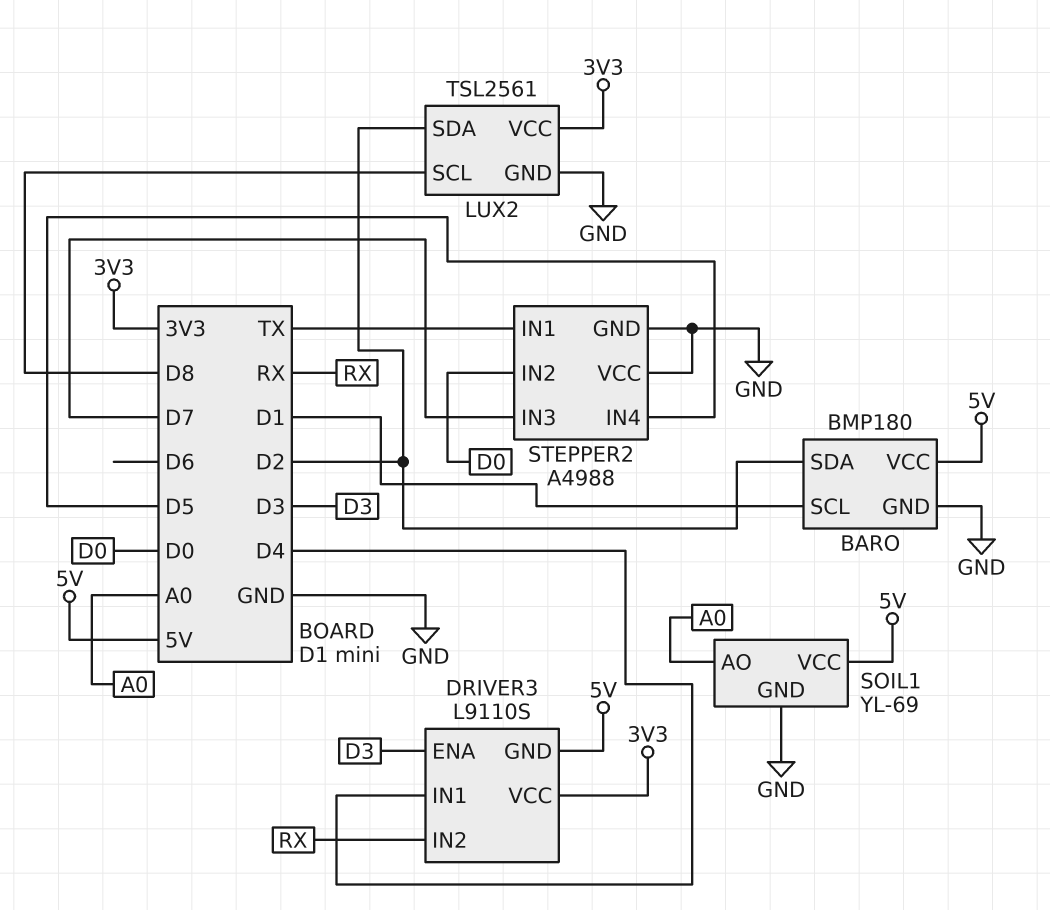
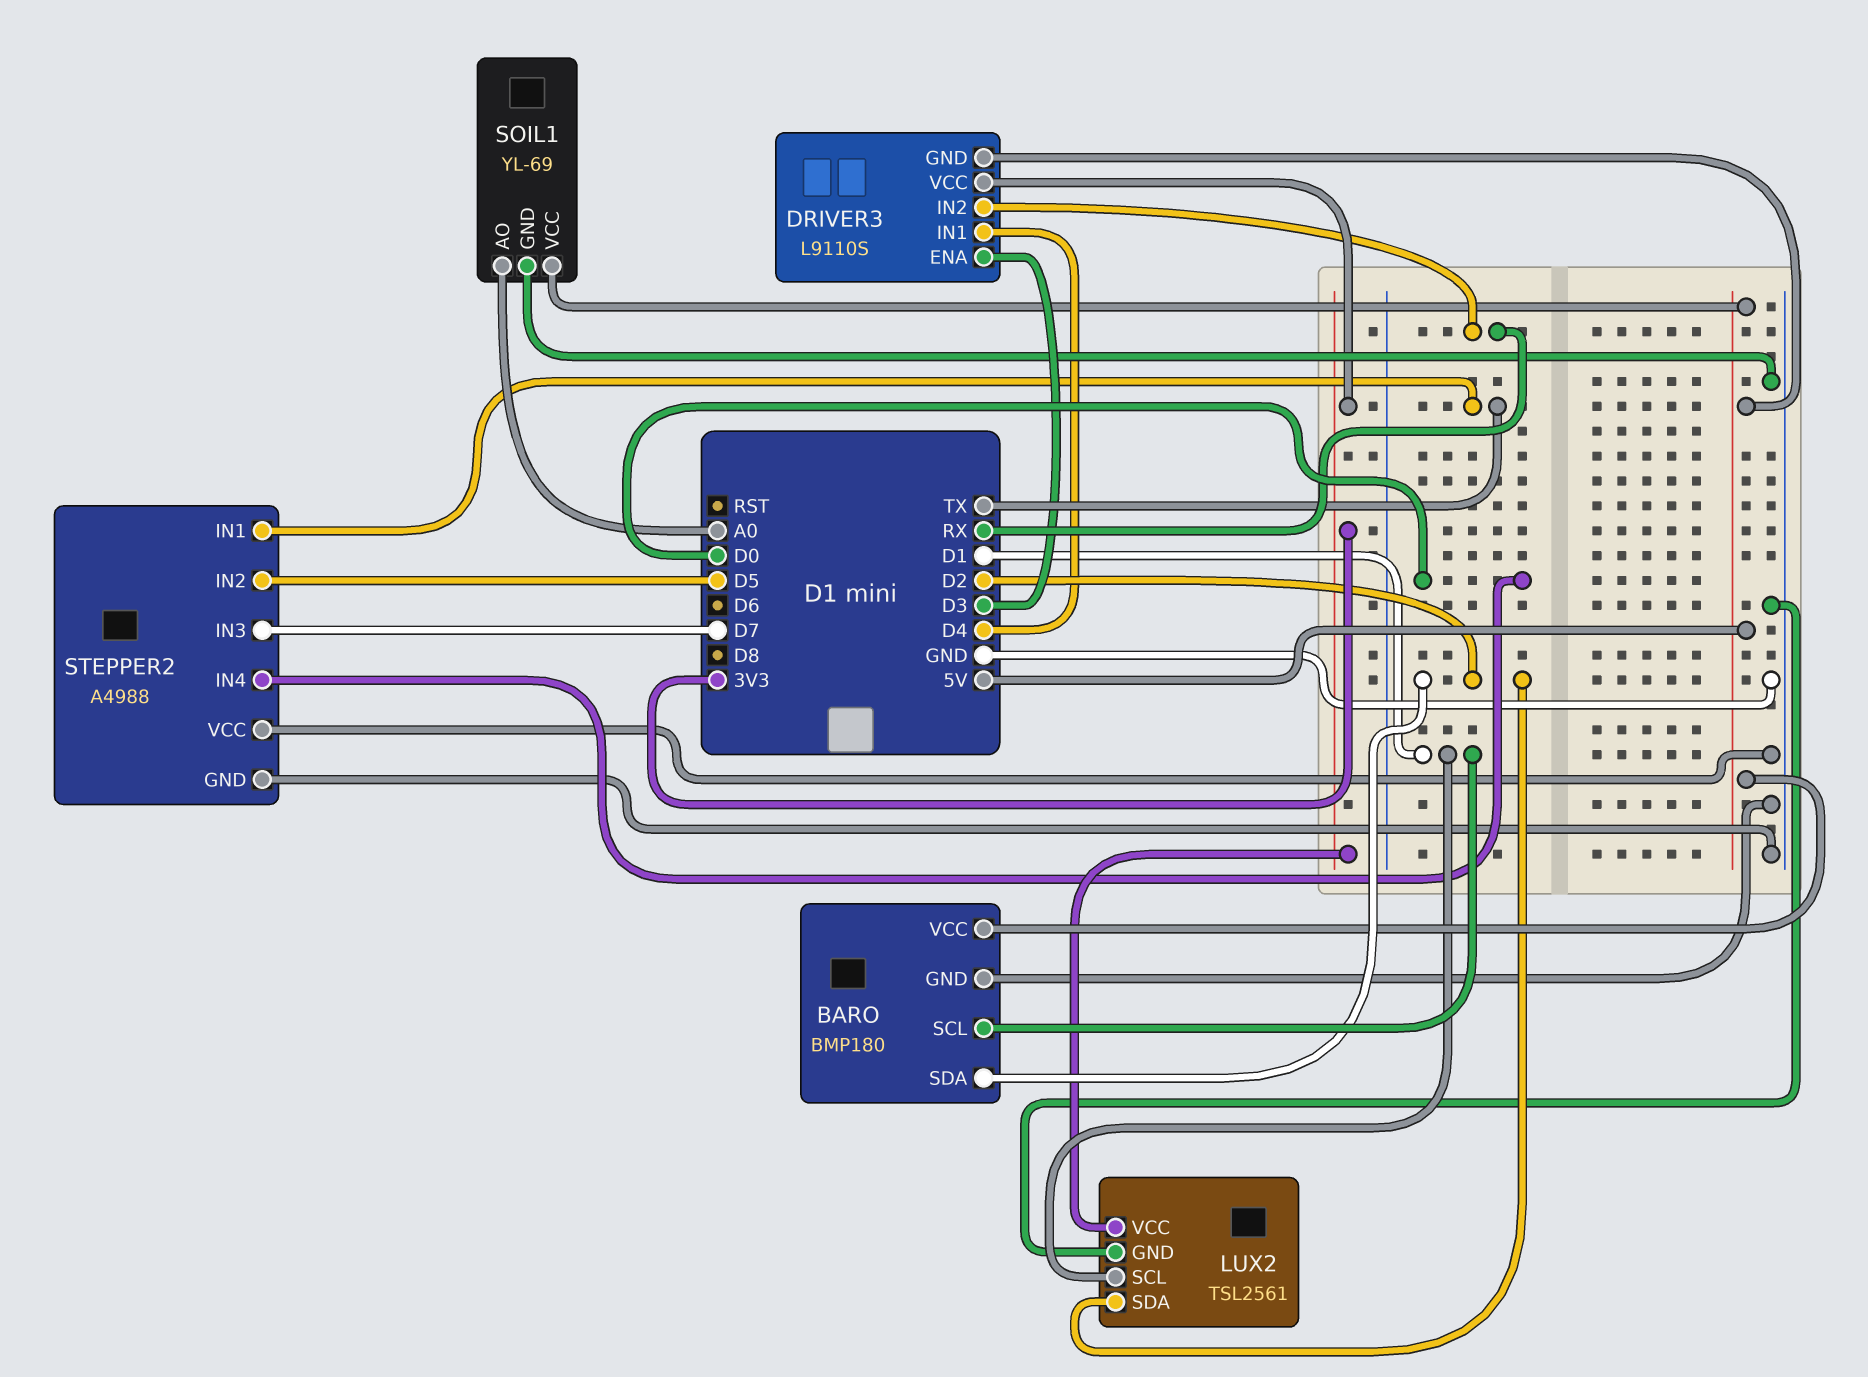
LUX2 pin SCL: D8 -> D1
STEPPER2 pin IN2: D0 -> D5
STEPPER2 pin IN4: D5 -> D0

